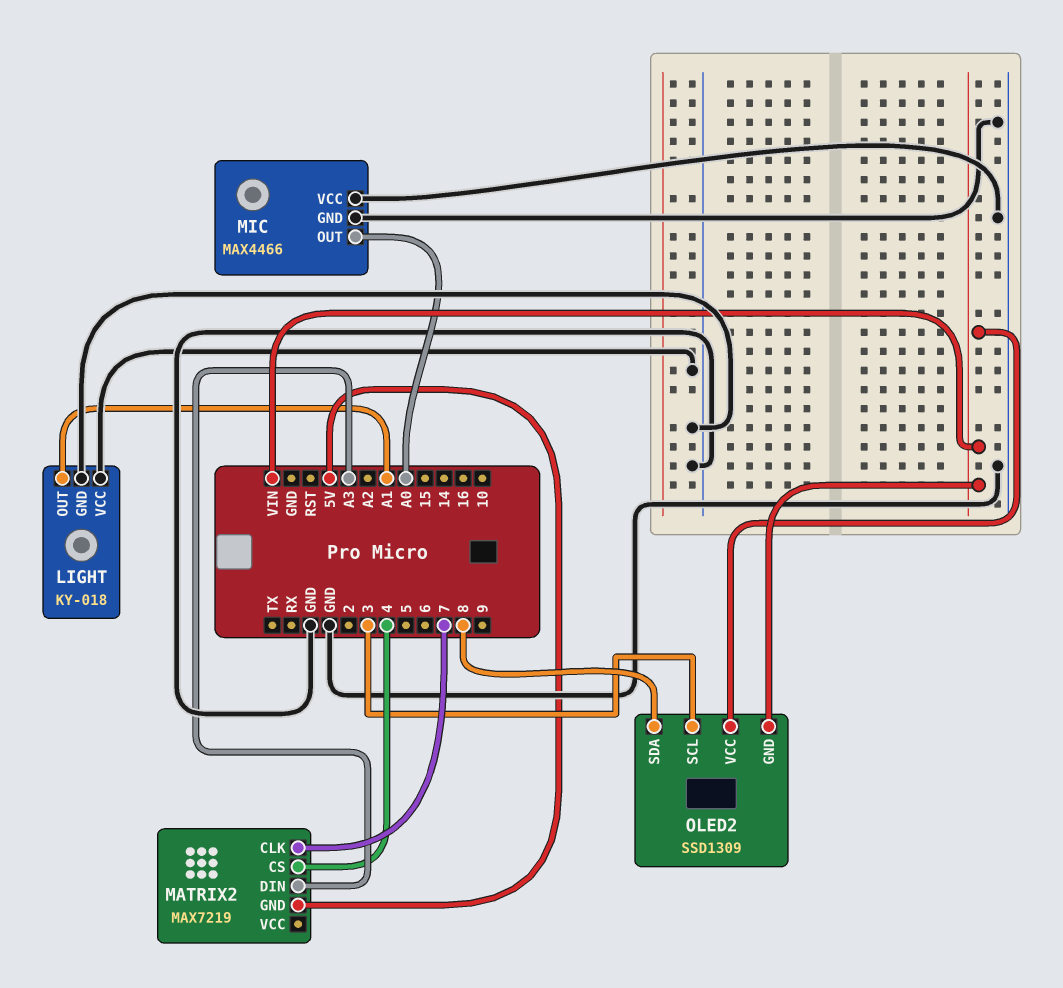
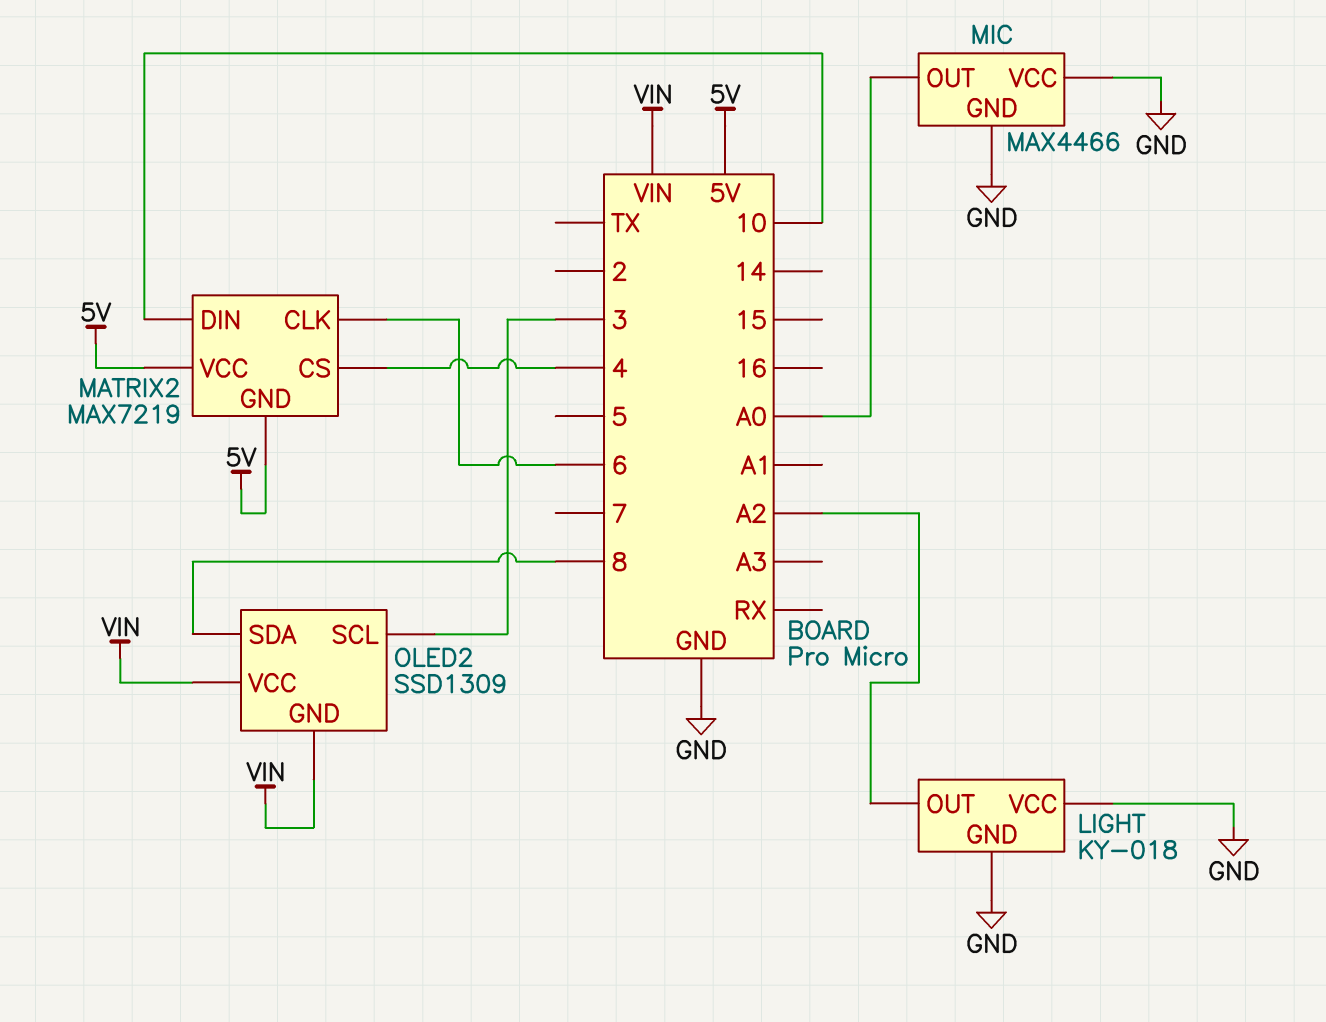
LIGHT pin OUT: A1 -> A2
MATRIX2 pin CLK: 7 -> 6
MATRIX2 pin DIN: A3 -> 10
MATRIX2 pin VCC: none -> 5V

